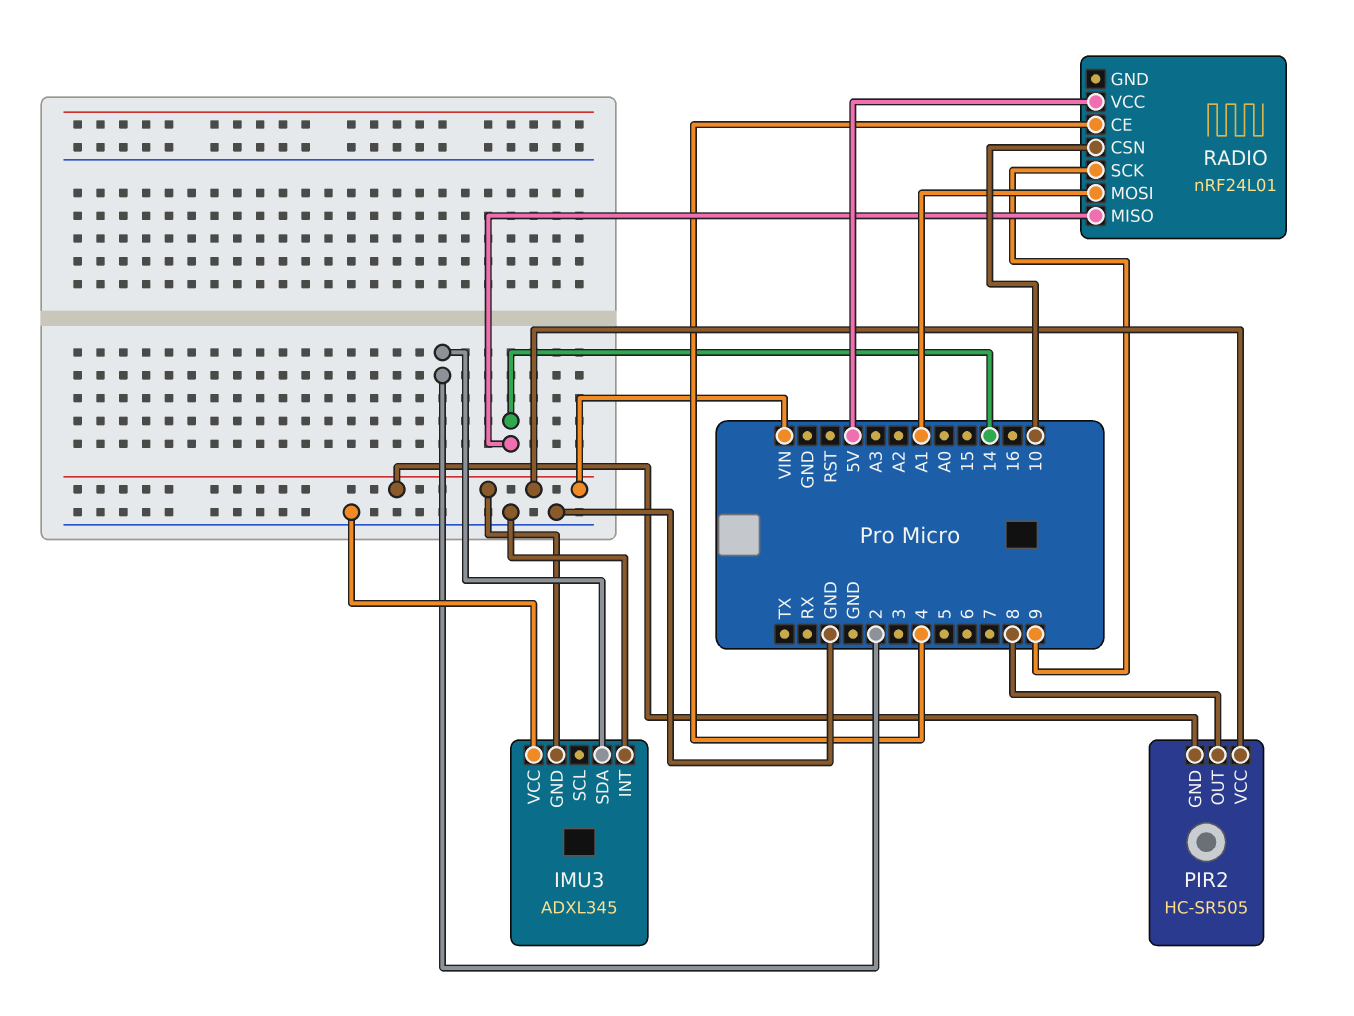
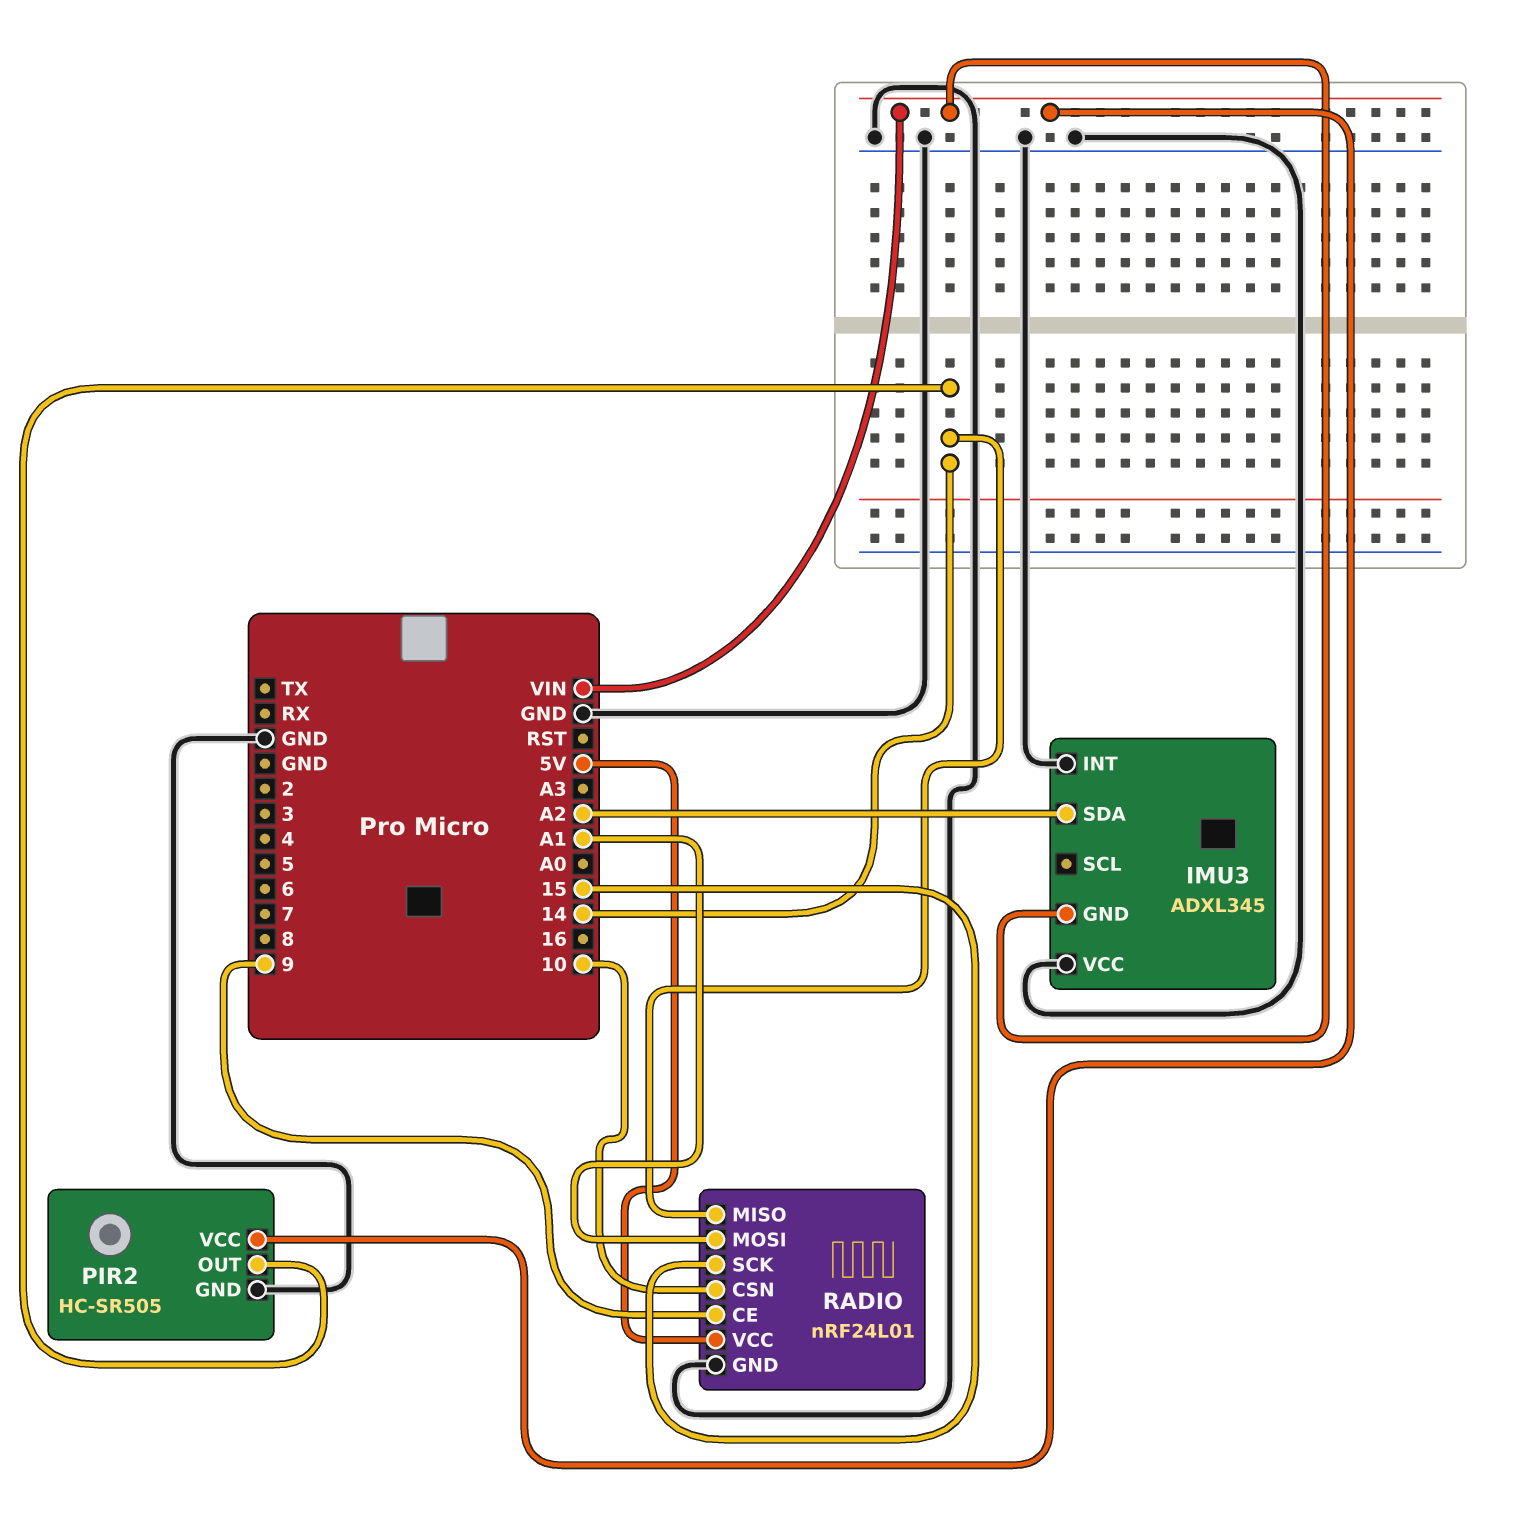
IMU3 pin SDA: 2 -> A2
PIR2 pin GND: VIN -> GND
PIR2 pin OUT: 8 -> 14
RADIO pin CE: 4 -> 9
RADIO pin GND: none -> GND
RADIO pin SCK: 9 -> 15

